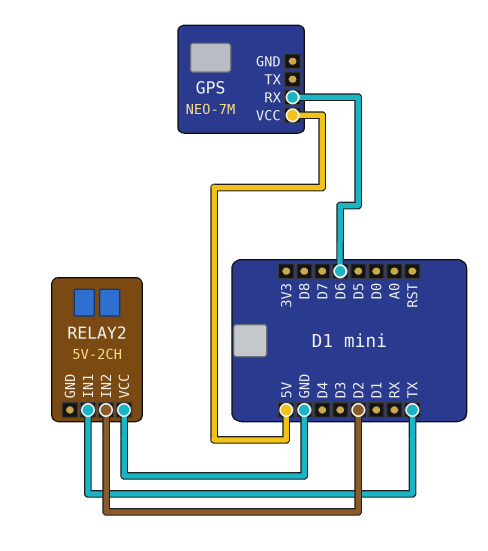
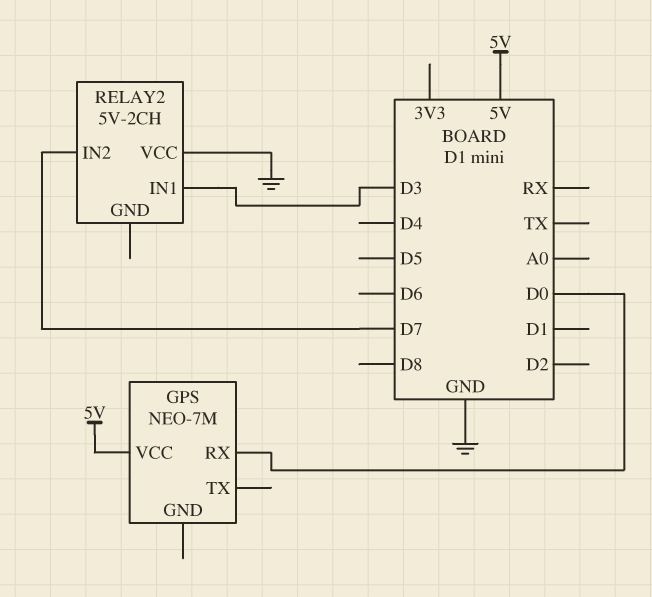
GPS pin RX: D6 -> D0
RELAY2 pin IN1: TX -> D3
RELAY2 pin IN2: D2 -> D7

